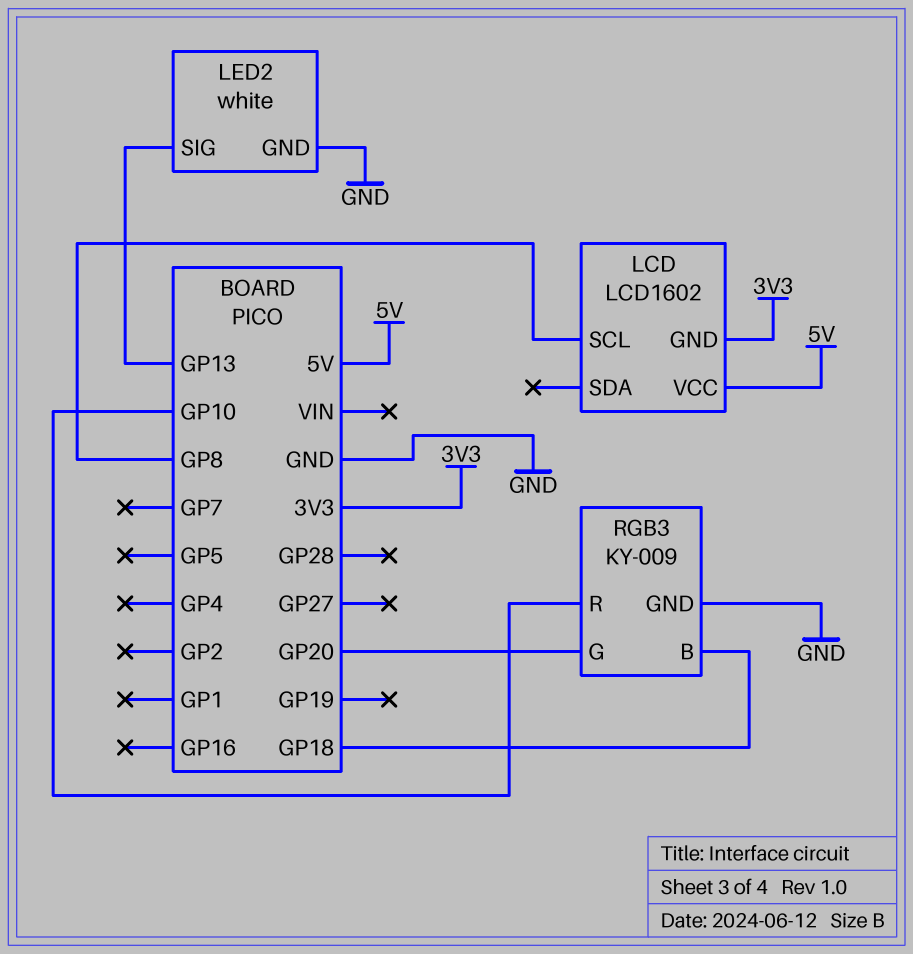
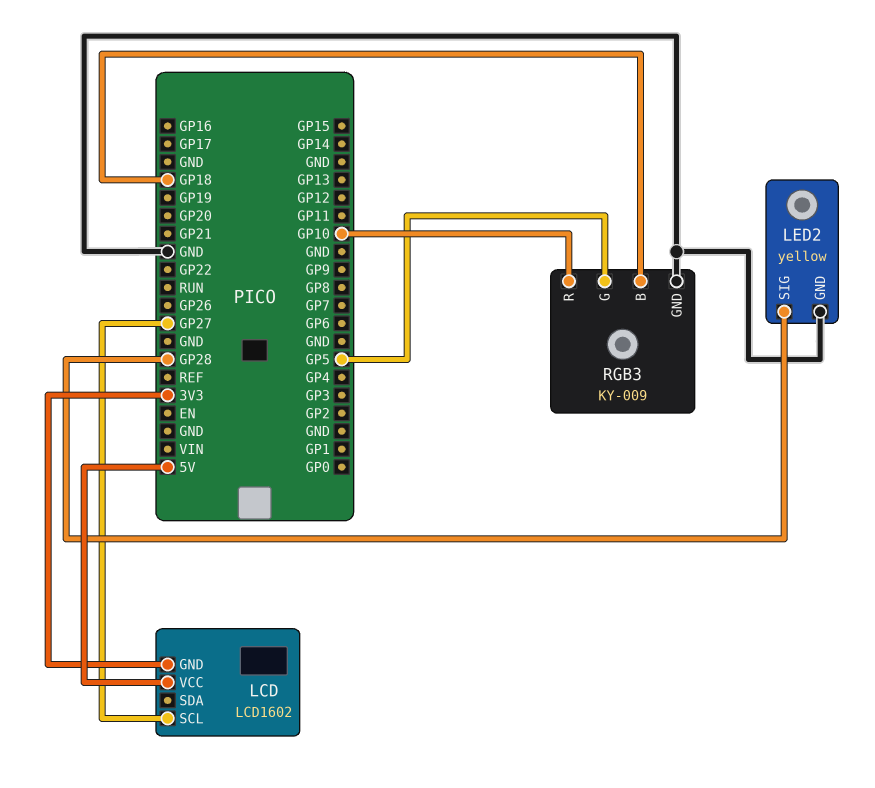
LCD pin SCL: GP8 -> GP27
LED2: white -> yellow
LED2 pin SIG: GP13 -> GP28
RGB3 pin G: GP20 -> GP5

